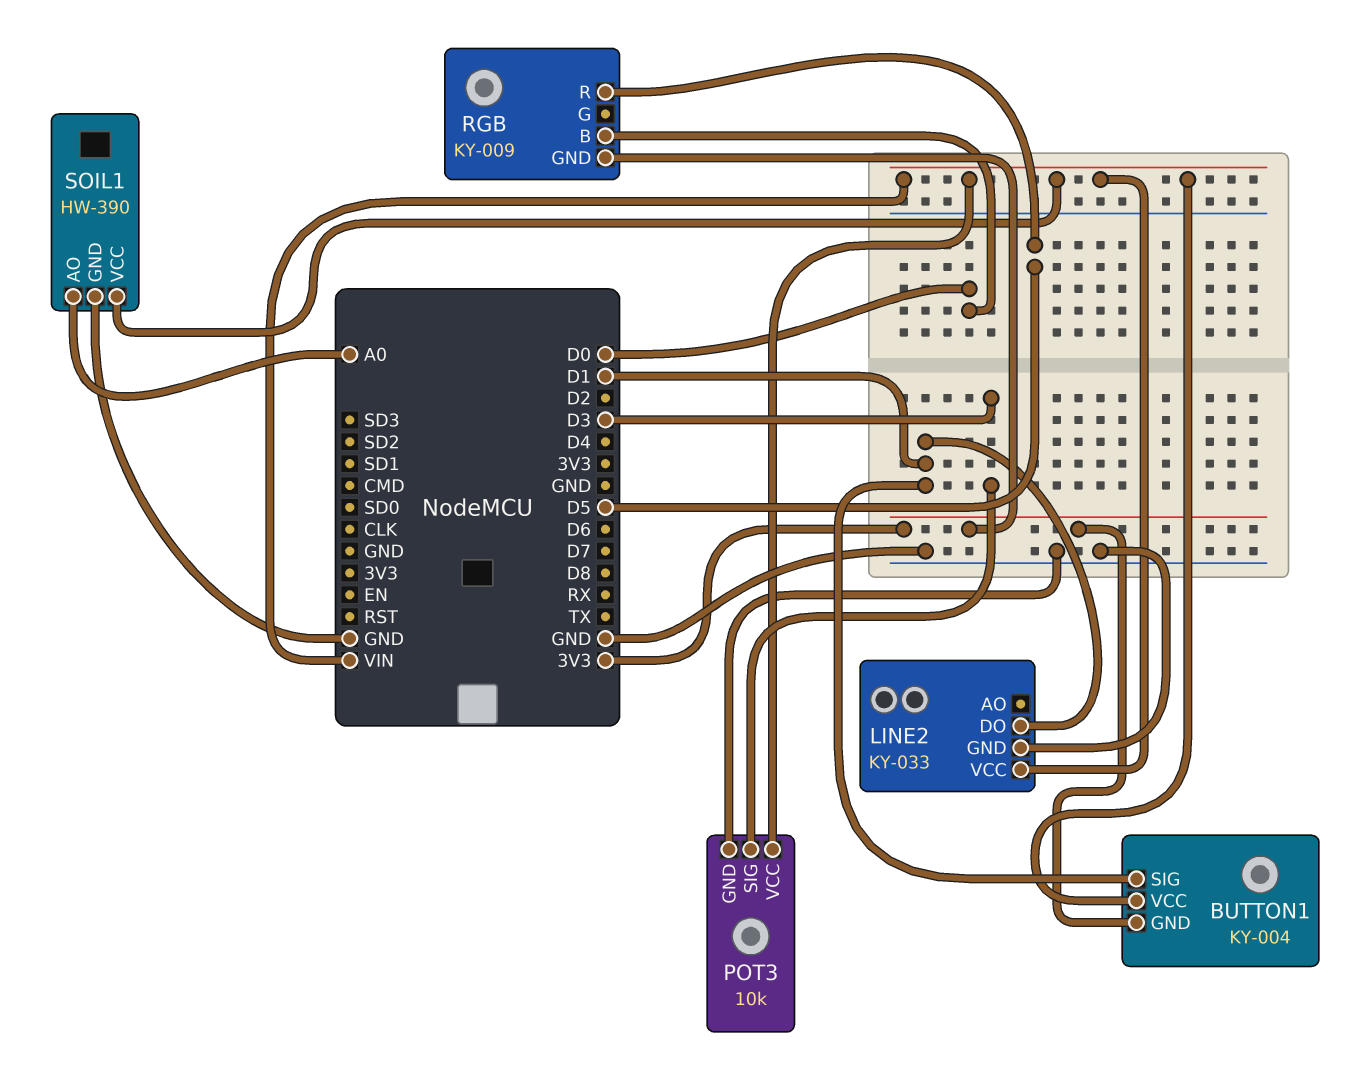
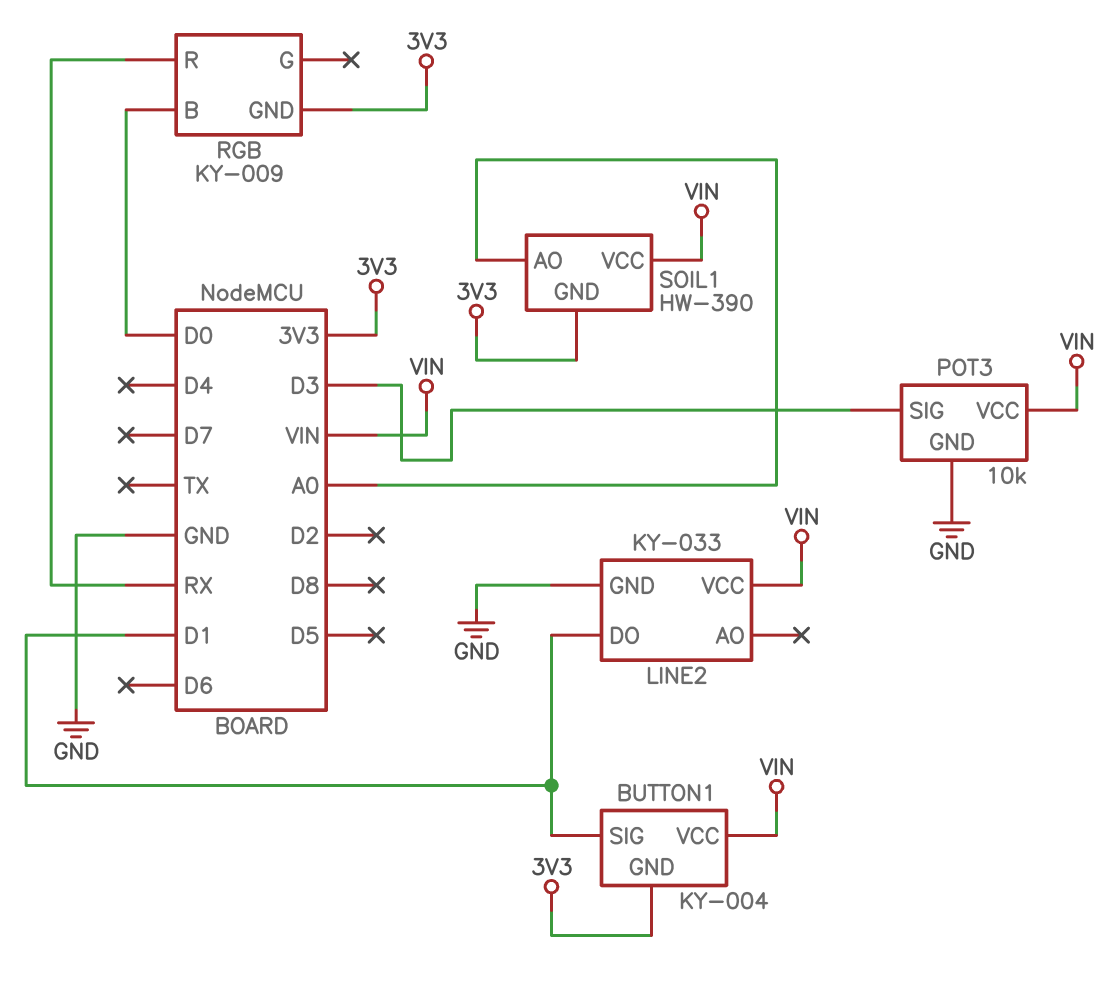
RGB pin R: D5 -> RX
SOIL1 pin GND: GND -> 3V3

